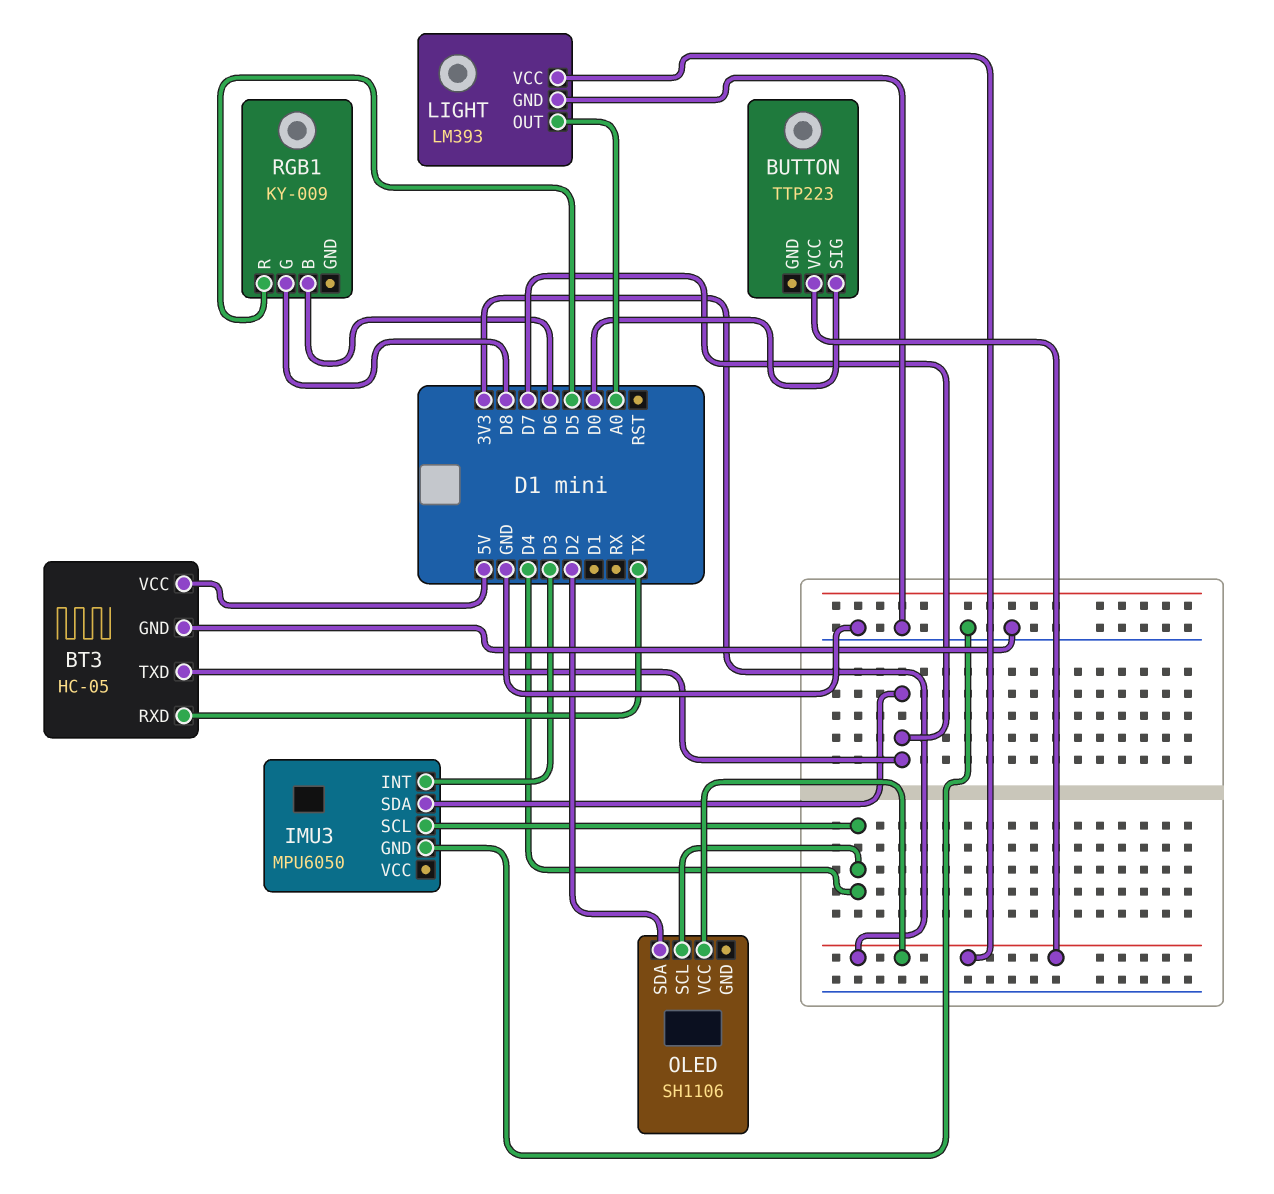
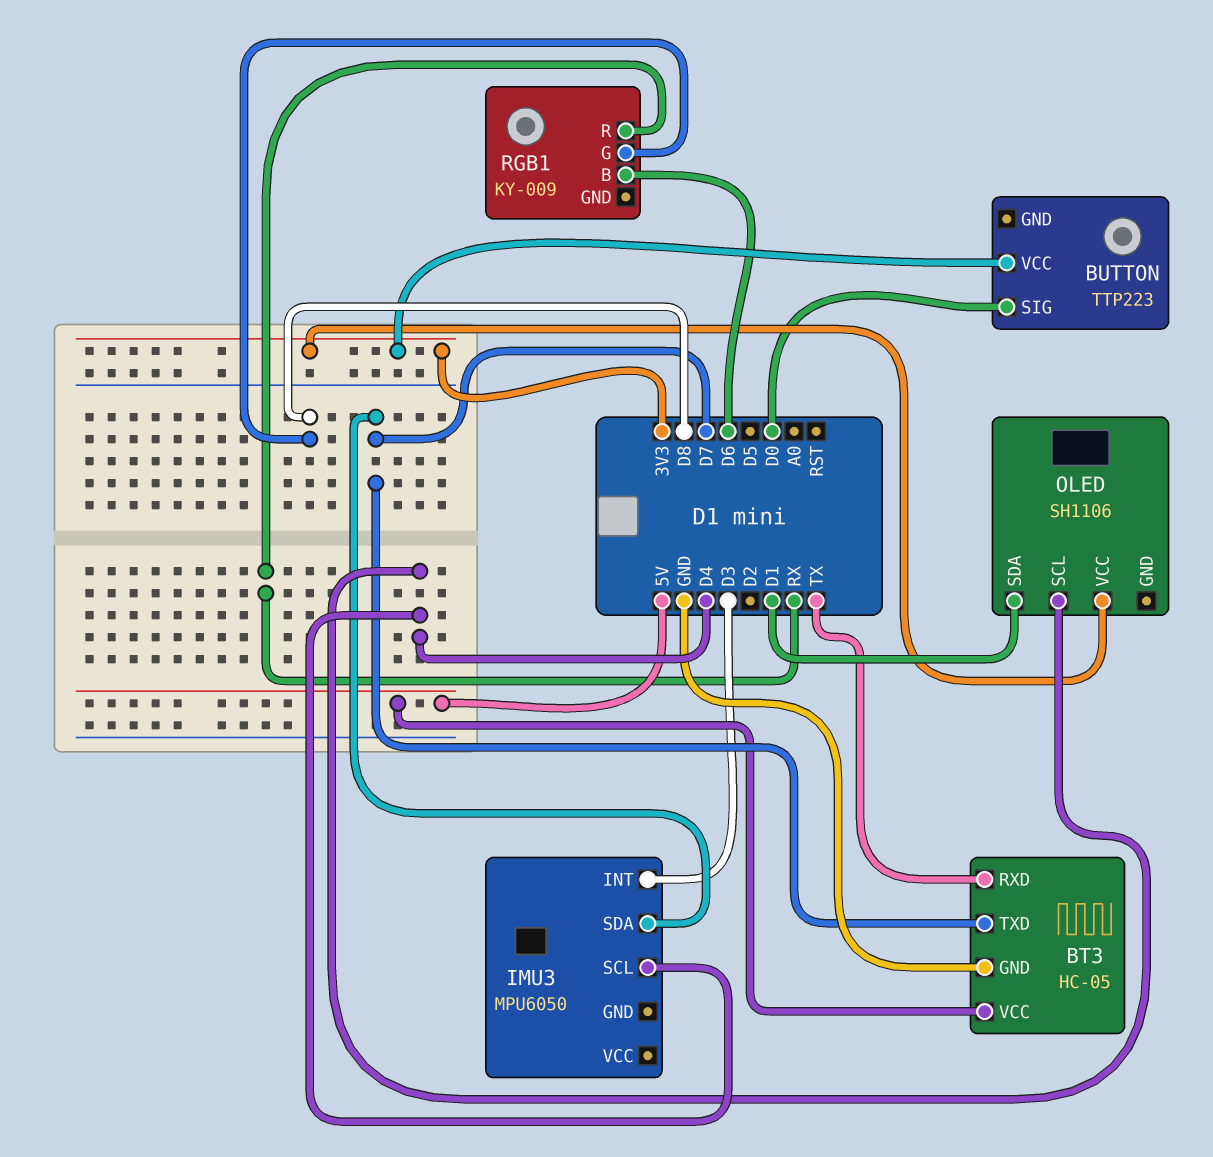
IMU3 pin GND: GND -> none
LIGHT: LM393 -> none
LIGHT pin GND: GND -> none
LIGHT pin OUT: A0 -> none
LIGHT pin VCC: 3V3 -> none
OLED pin SDA: D2 -> D1
RGB1 pin R: D5 -> RX

